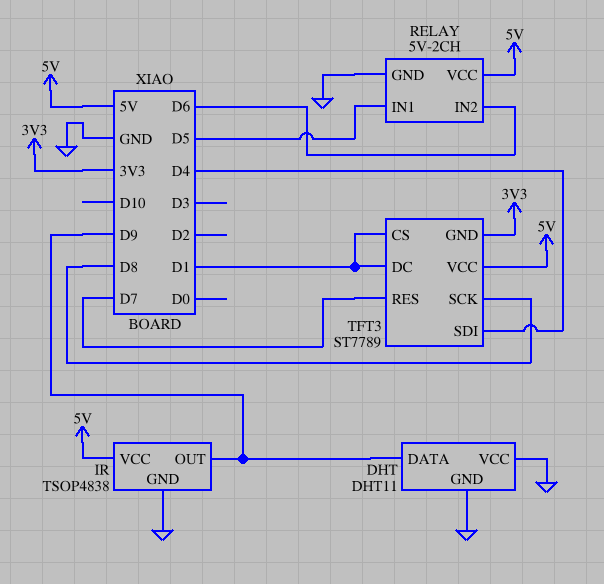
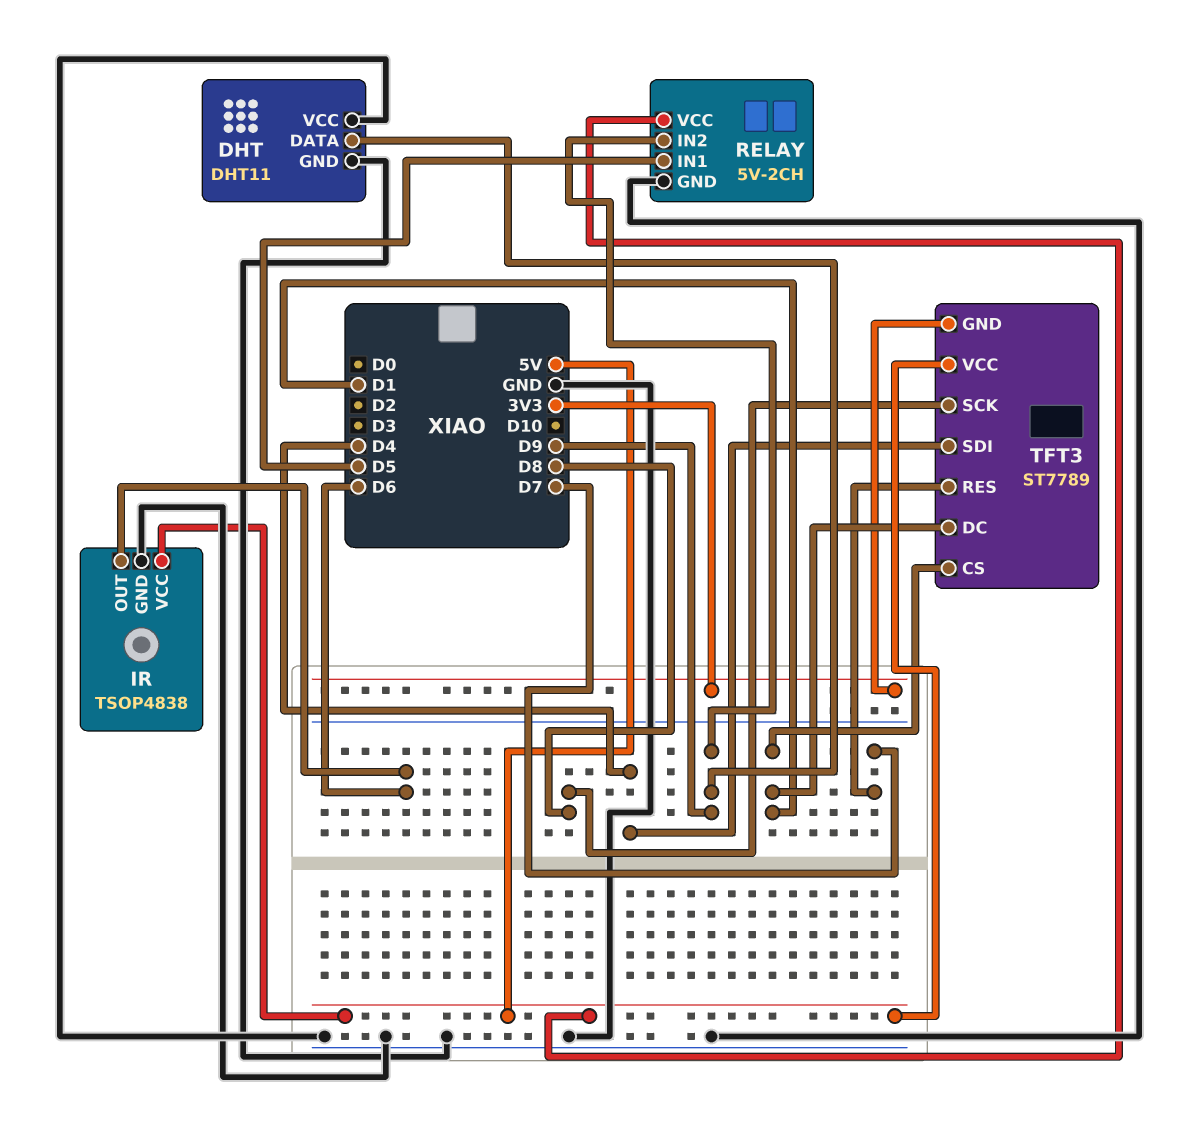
IR pin OUT: D9 -> D6
RELAY pin IN2: D6 -> D9

